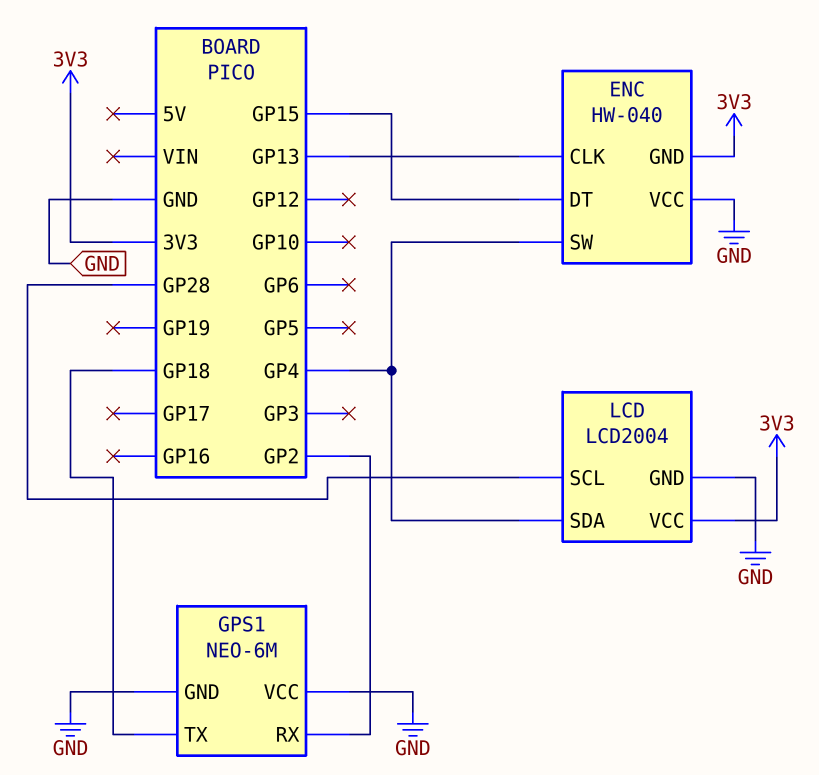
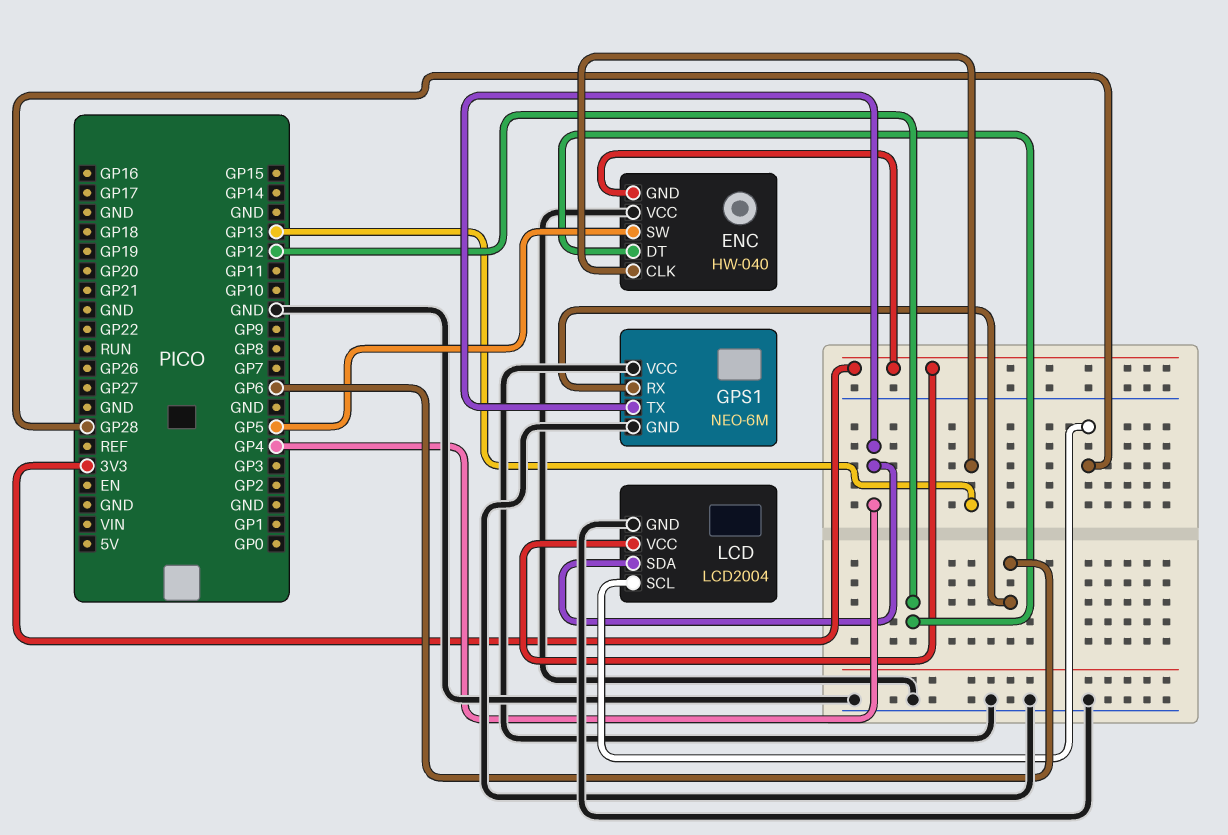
ENC pin DT: GP15 -> GP12
ENC pin SW: GP4 -> GP5
GPS1 pin RX: GP2 -> GP6
GPS1 pin TX: GP18 -> GP4

